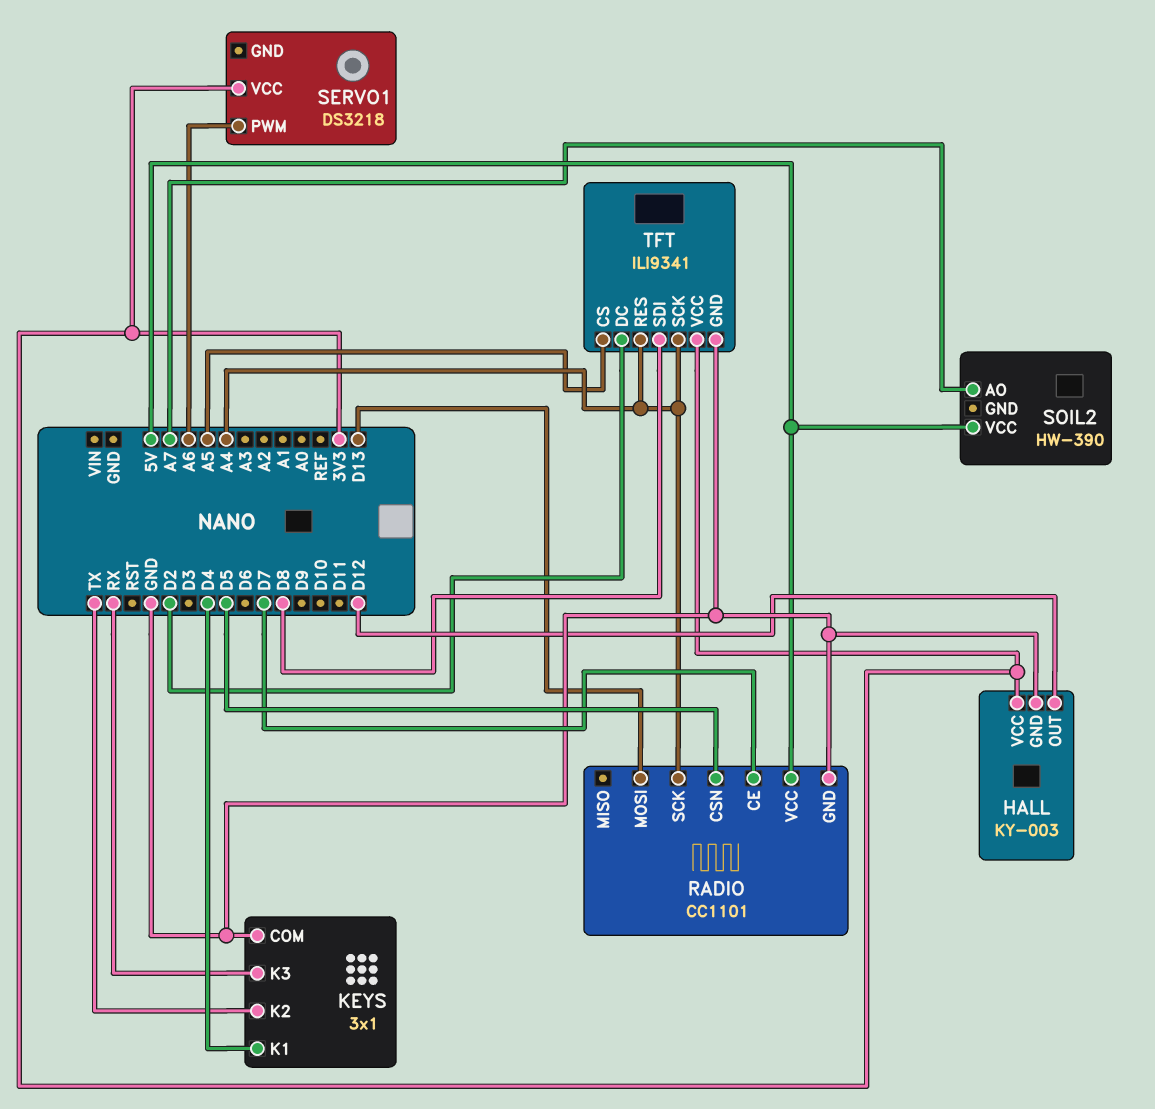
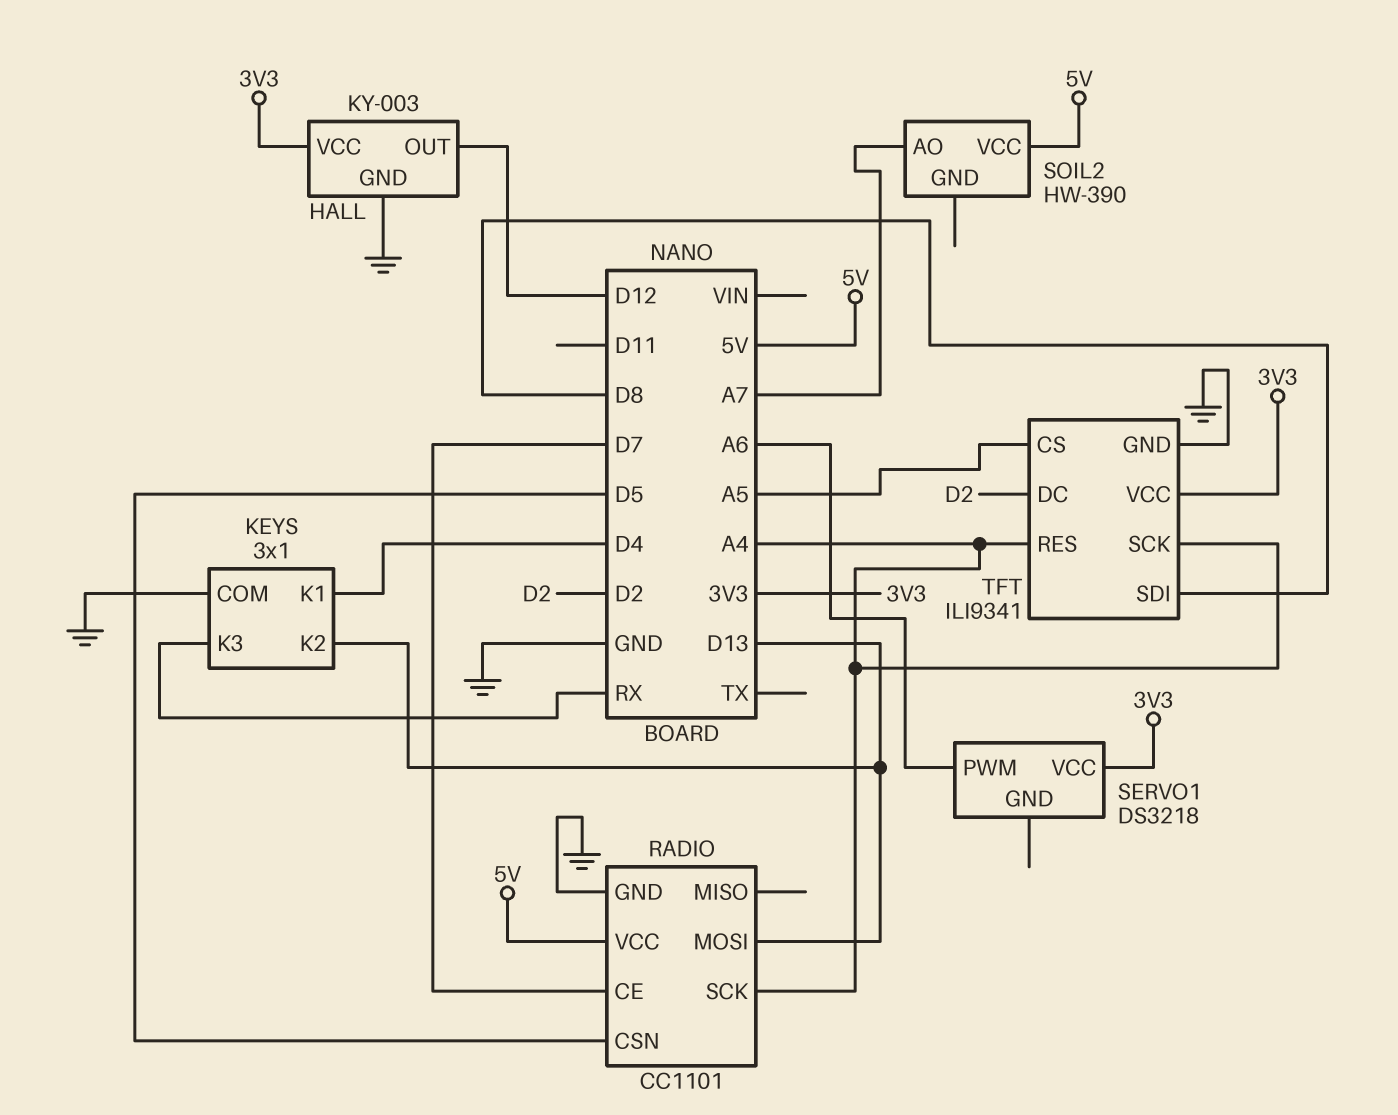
KEYS pin K2: TX -> D13

